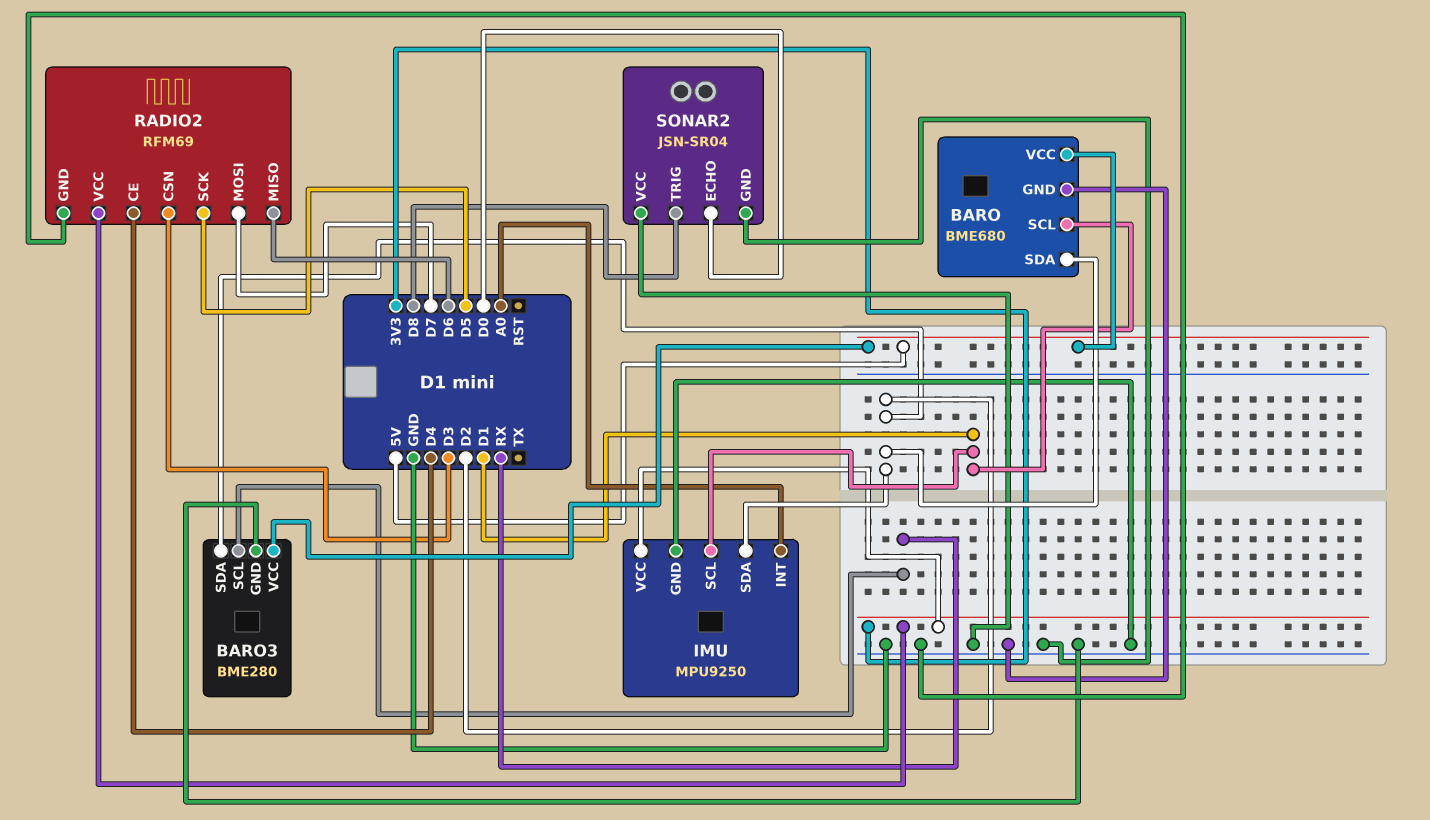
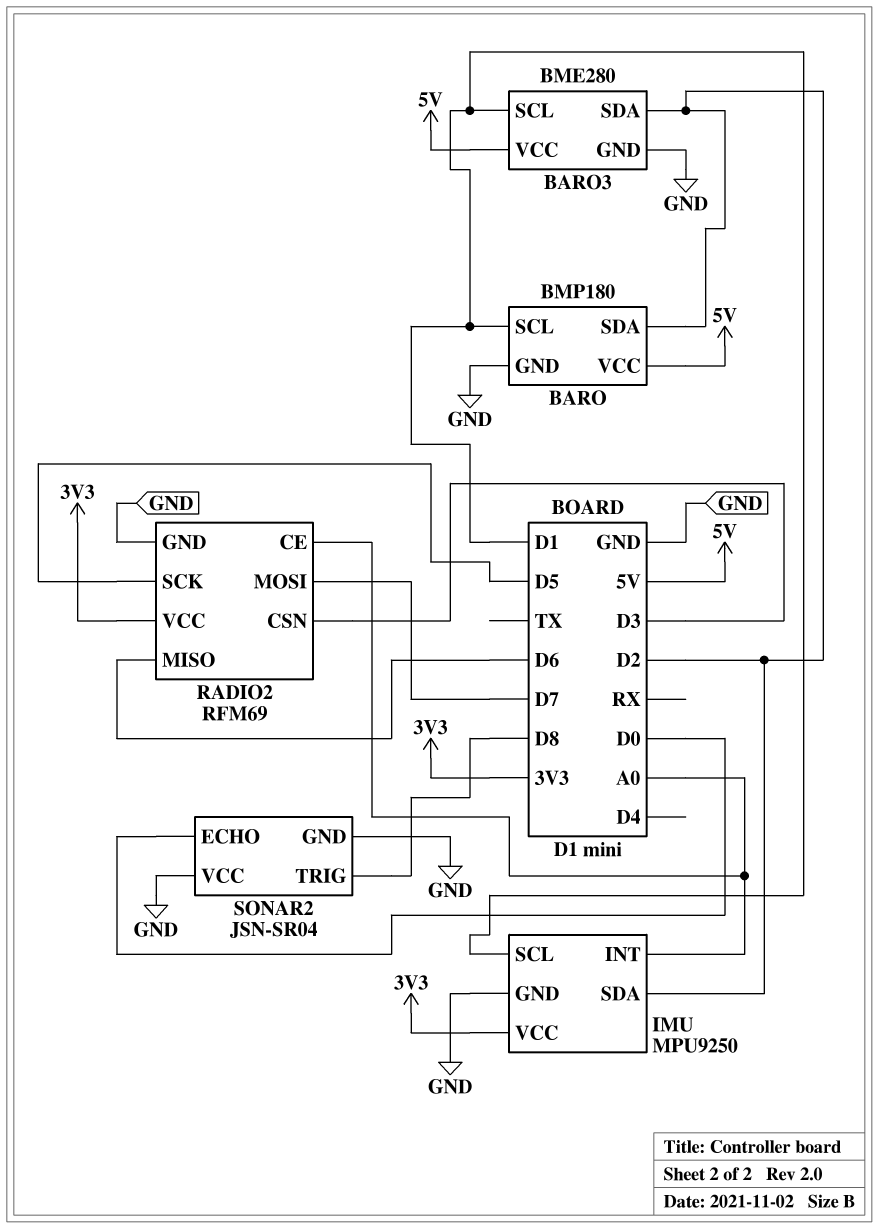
BARO: BME680 -> BMP180
BARO3 pin SCL: RX -> D1
RADIO2 pin CE: D4 -> A0

